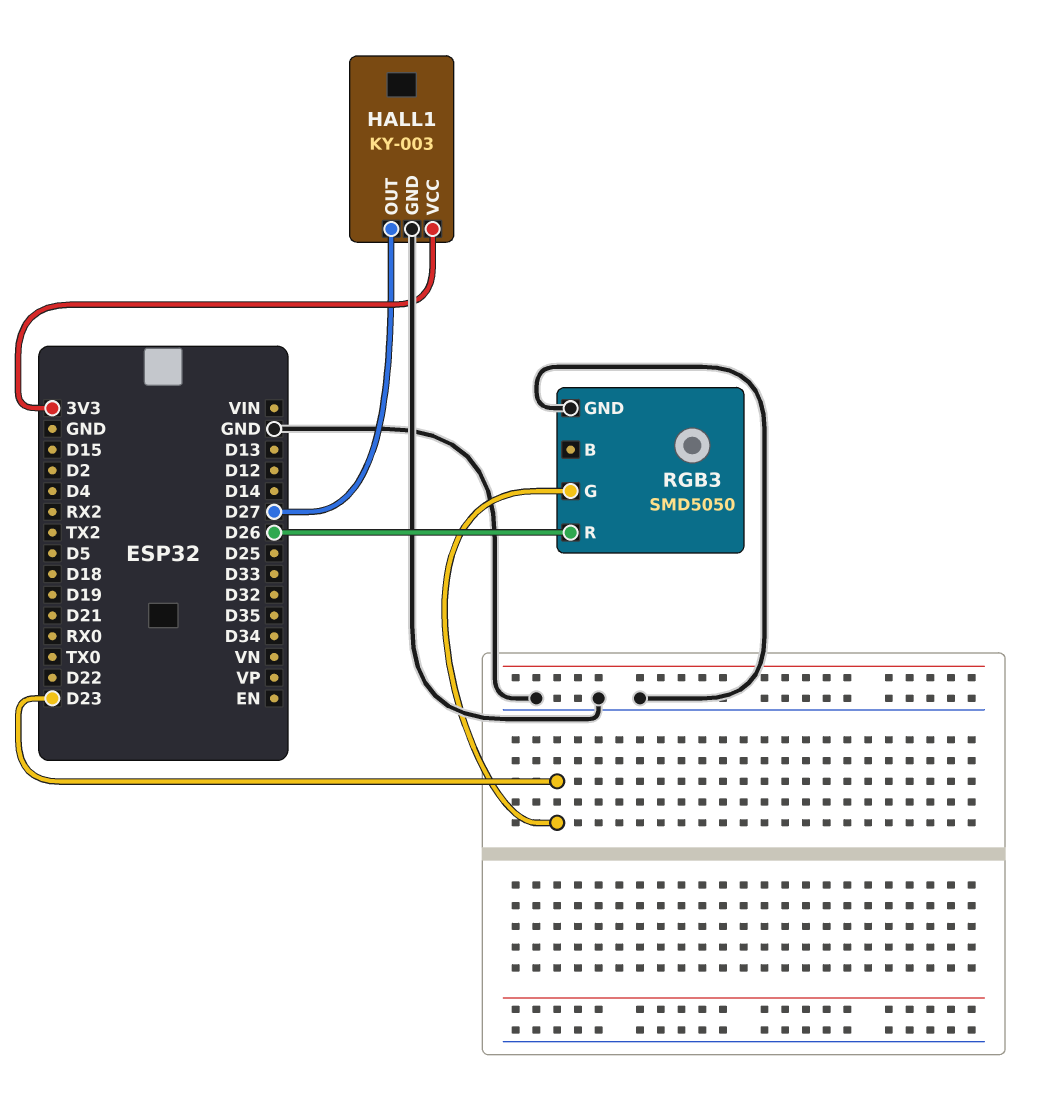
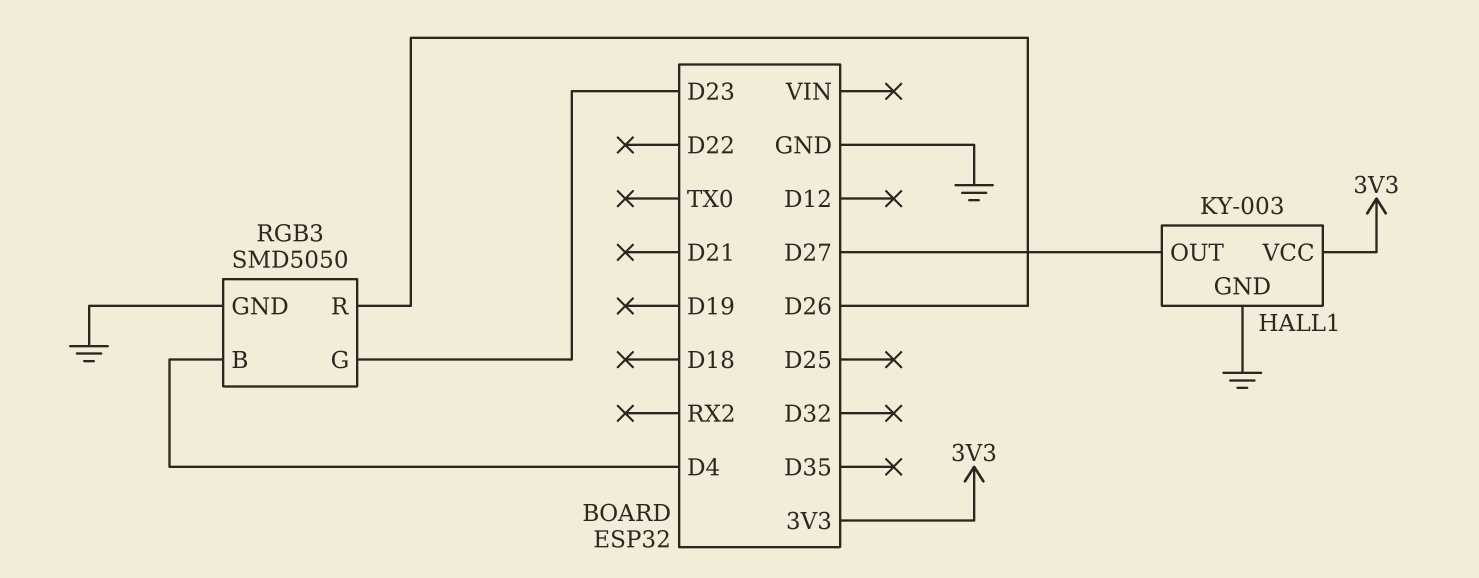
RGB3 pin B: none -> D4

